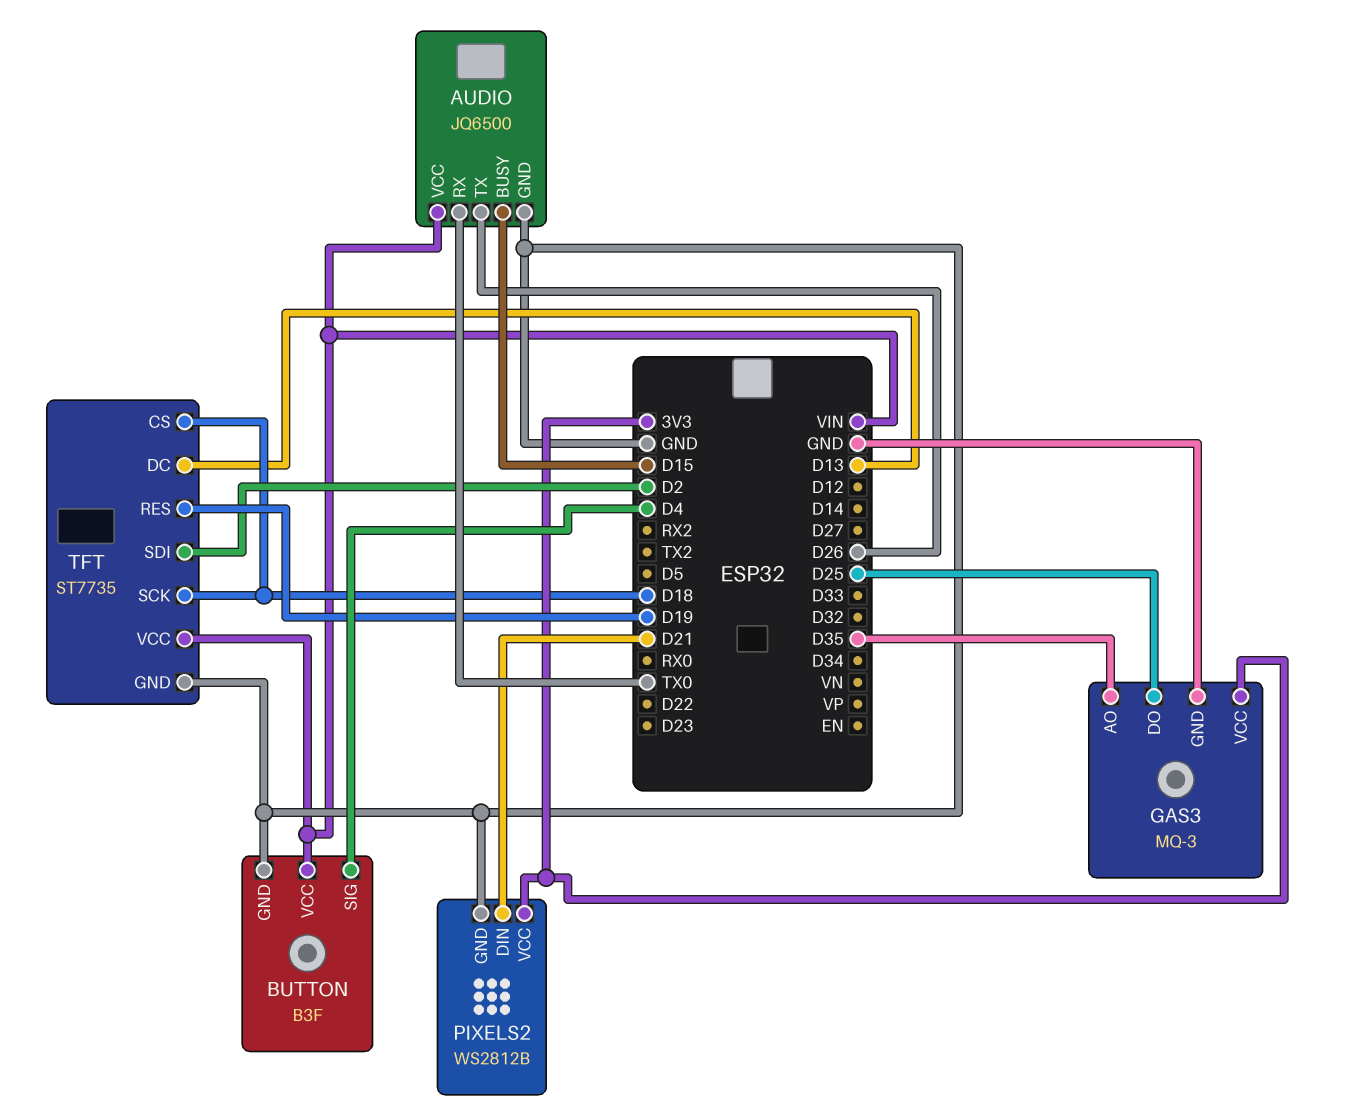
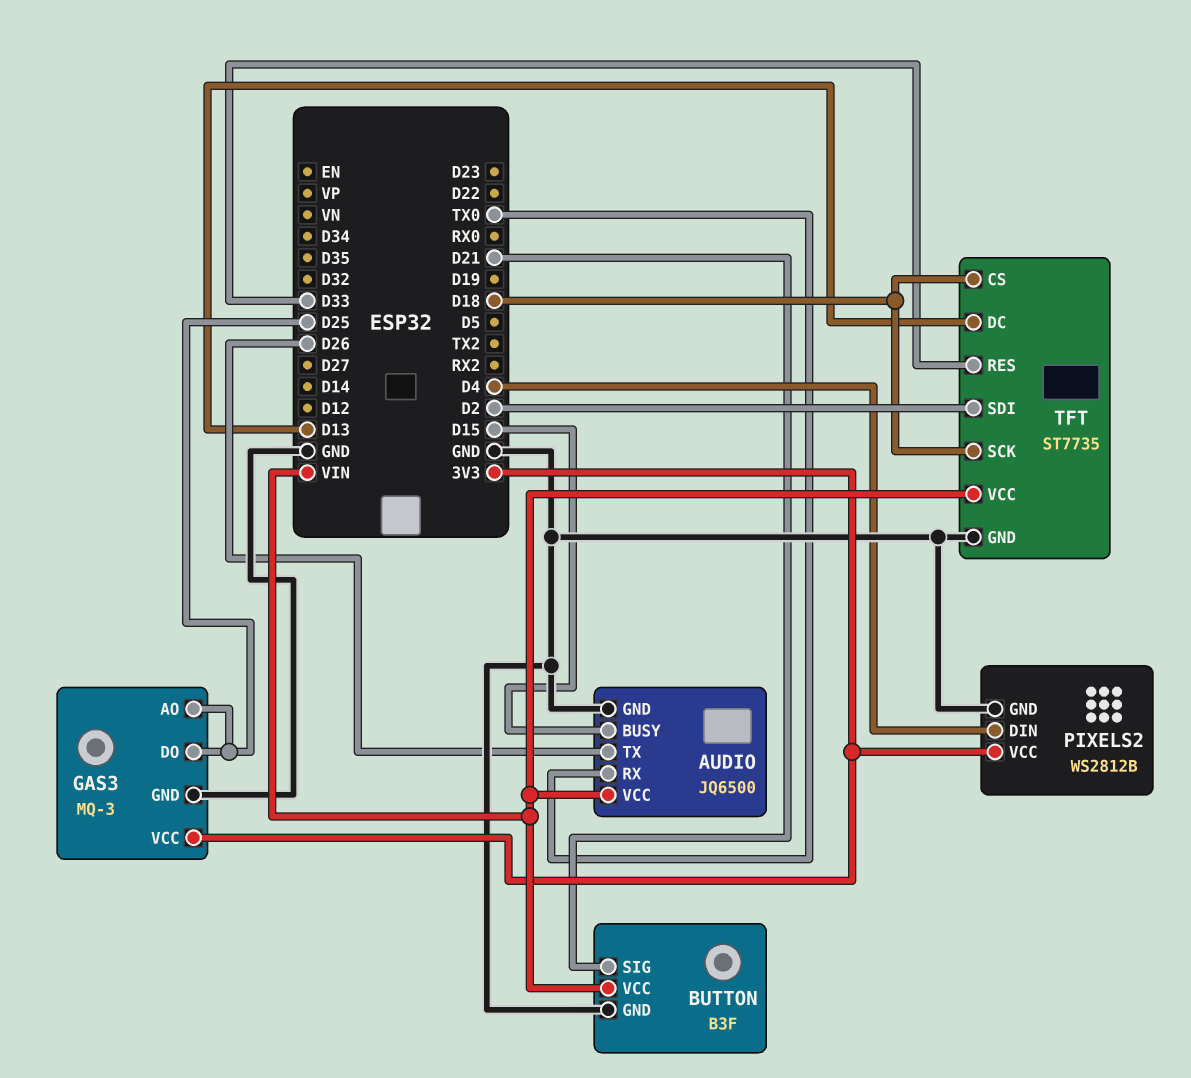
BUTTON pin SIG: D4 -> D21
GAS3 pin AO: D35 -> D25
PIXELS2 pin DIN: D21 -> D4
TFT pin RES: D19 -> D33

